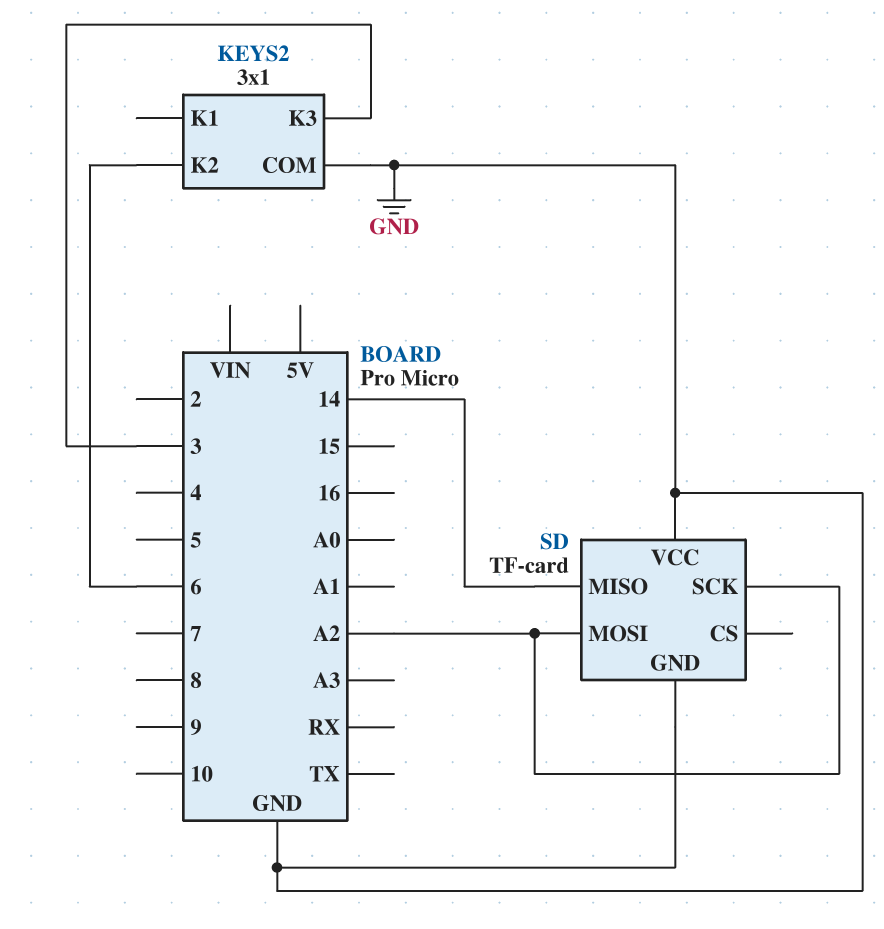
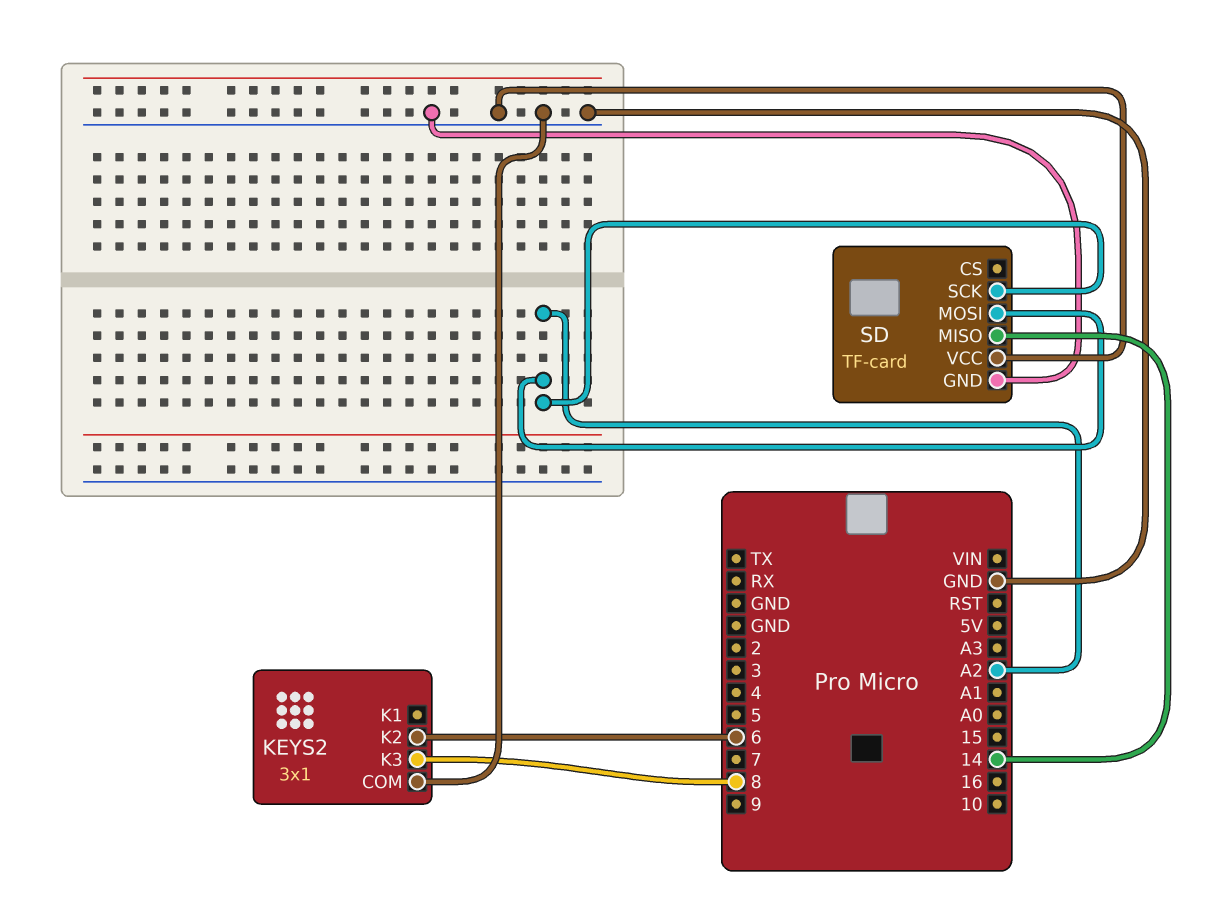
KEYS2 pin K3: 3 -> 8

